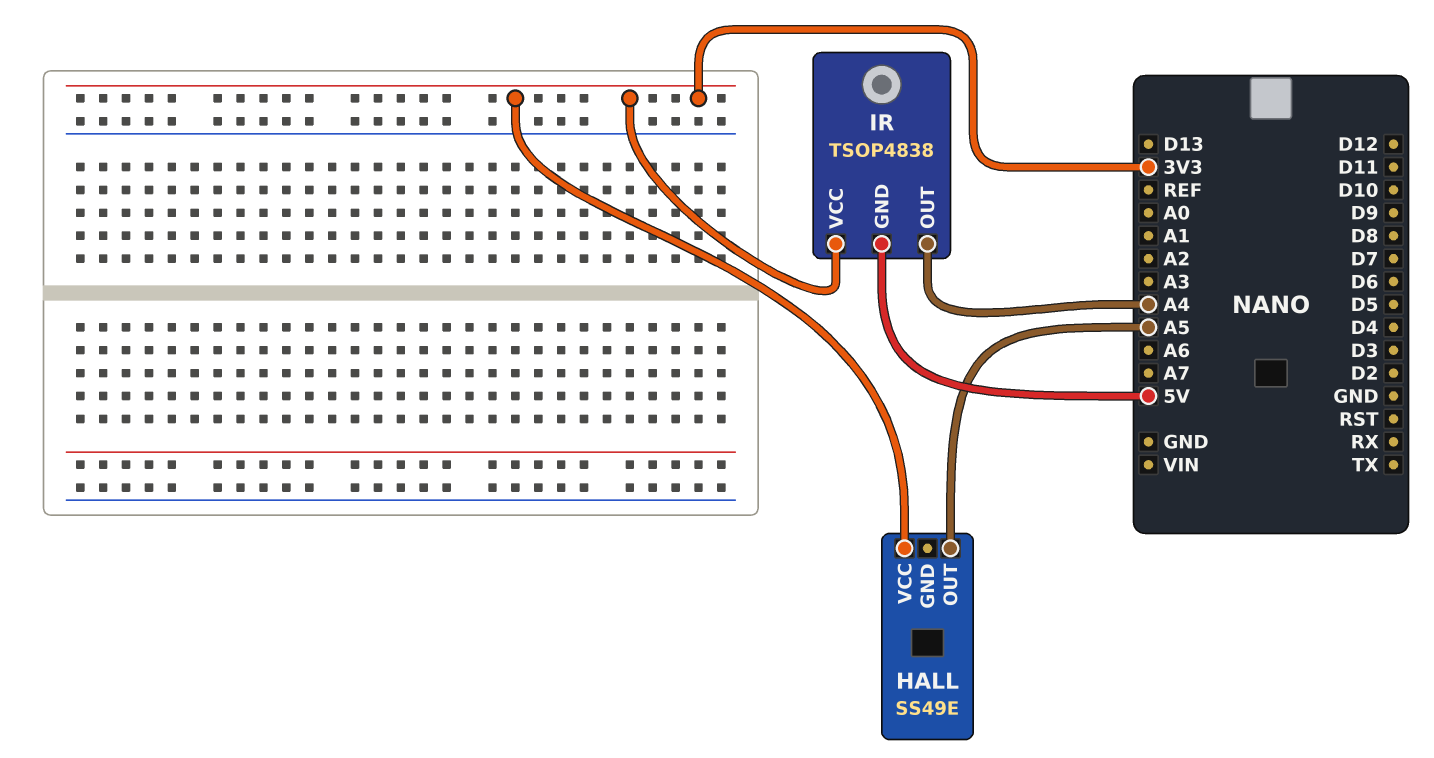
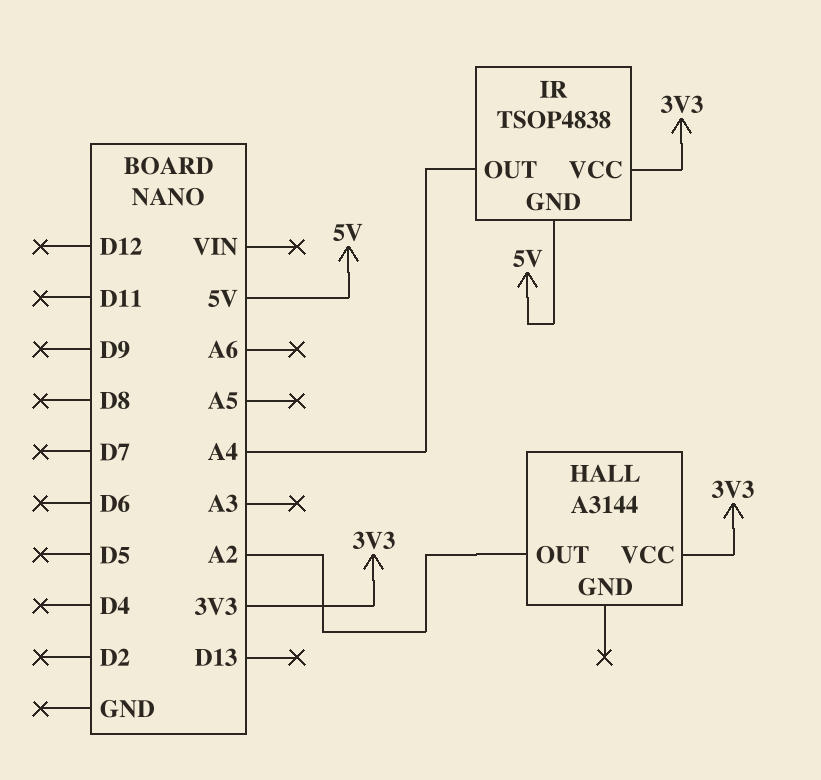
HALL: SS49E -> A3144
HALL pin OUT: A5 -> A2

